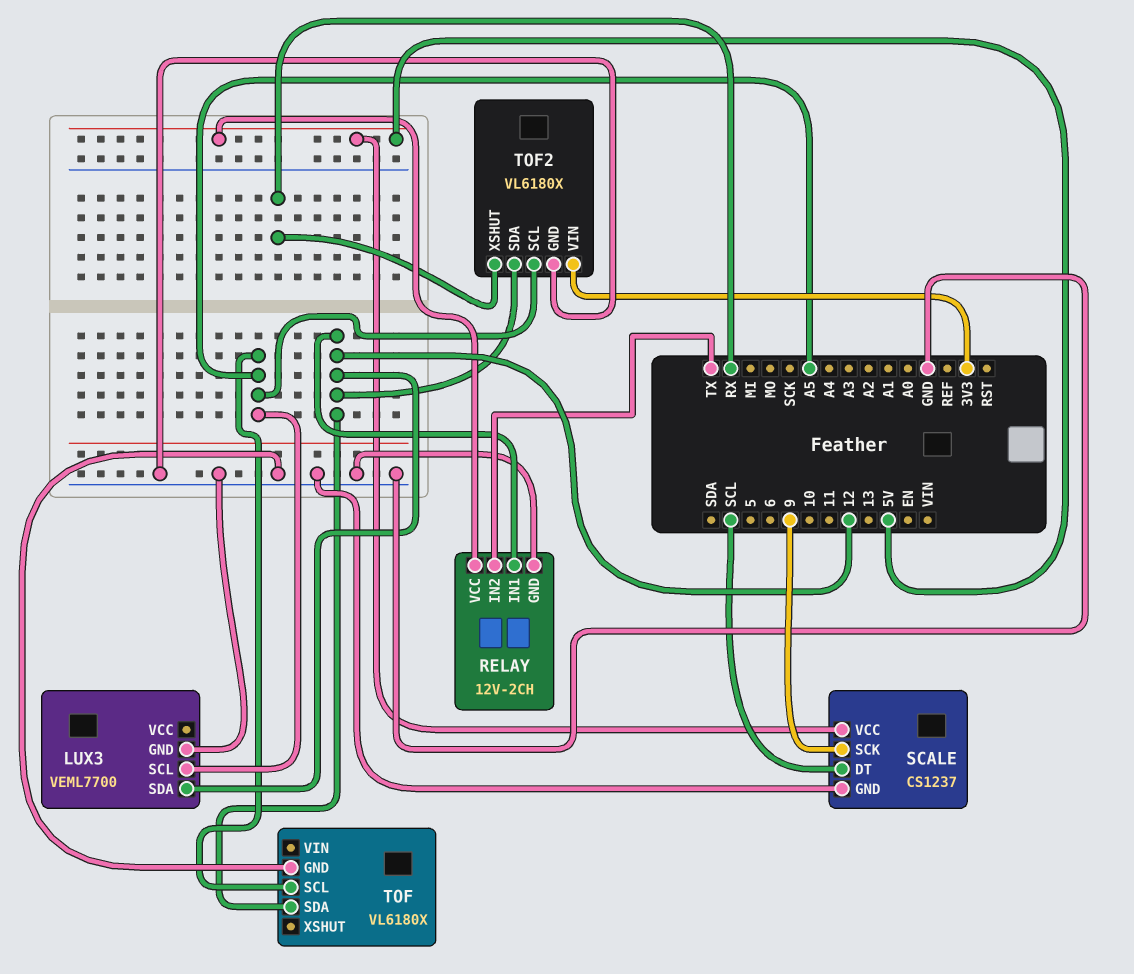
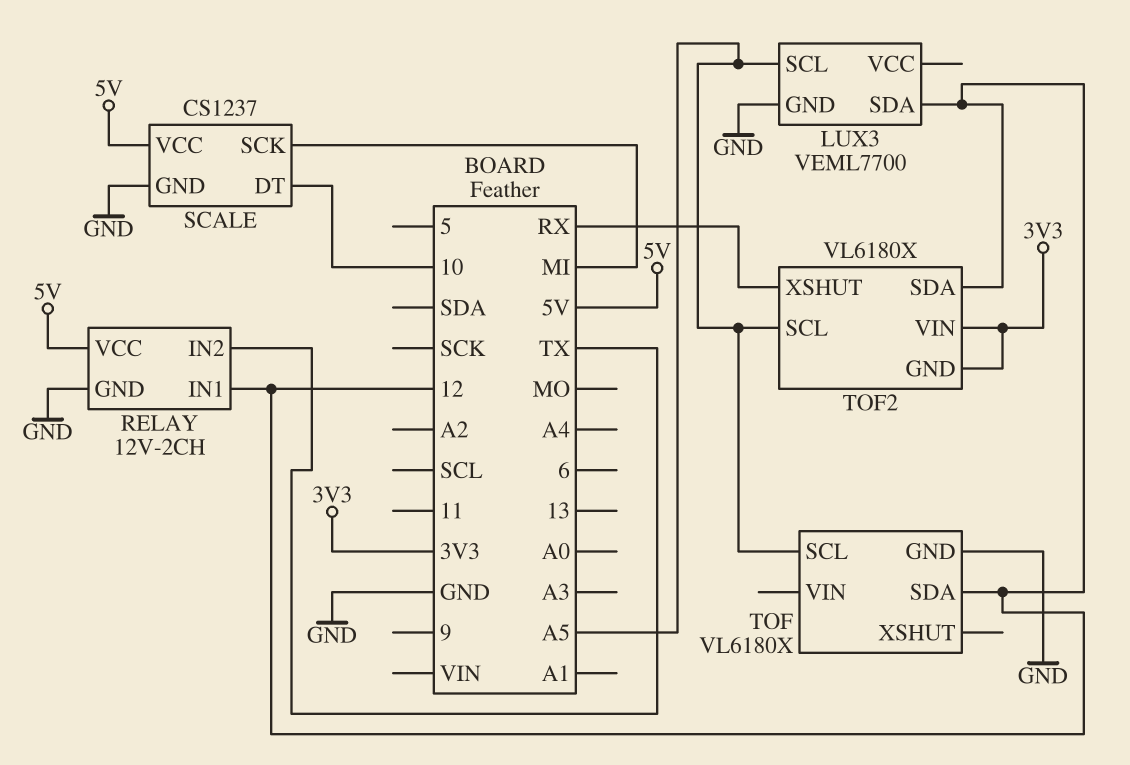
SCALE pin DT: SCL -> 10
SCALE pin SCK: 9 -> MI
TOF2 pin GND: GND -> 3V3

